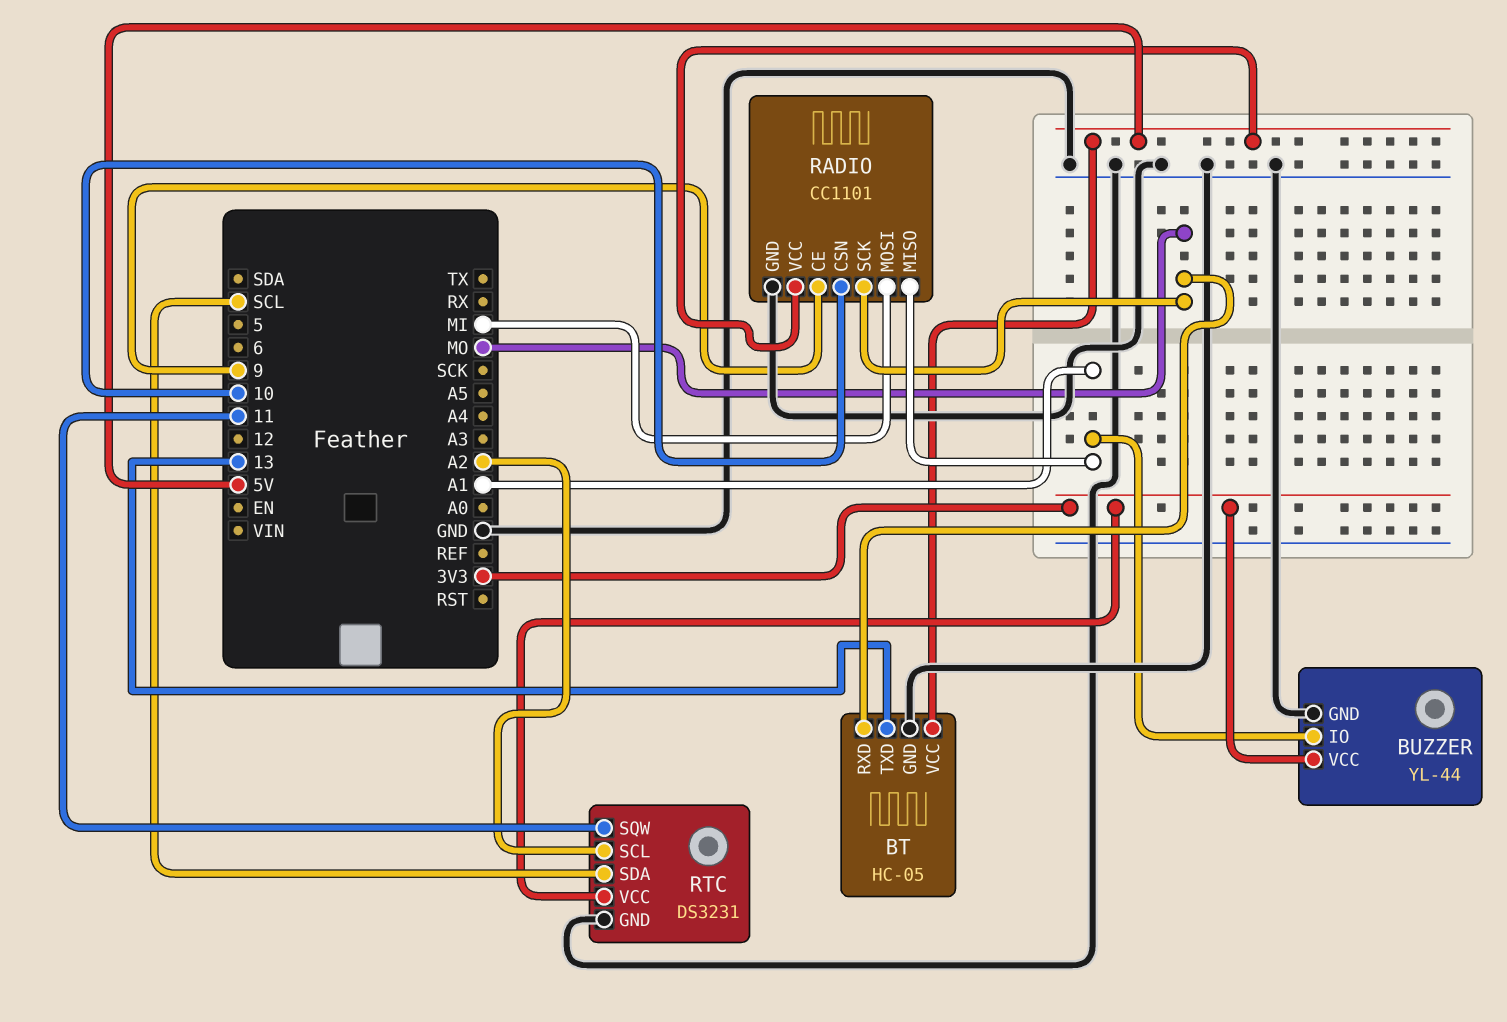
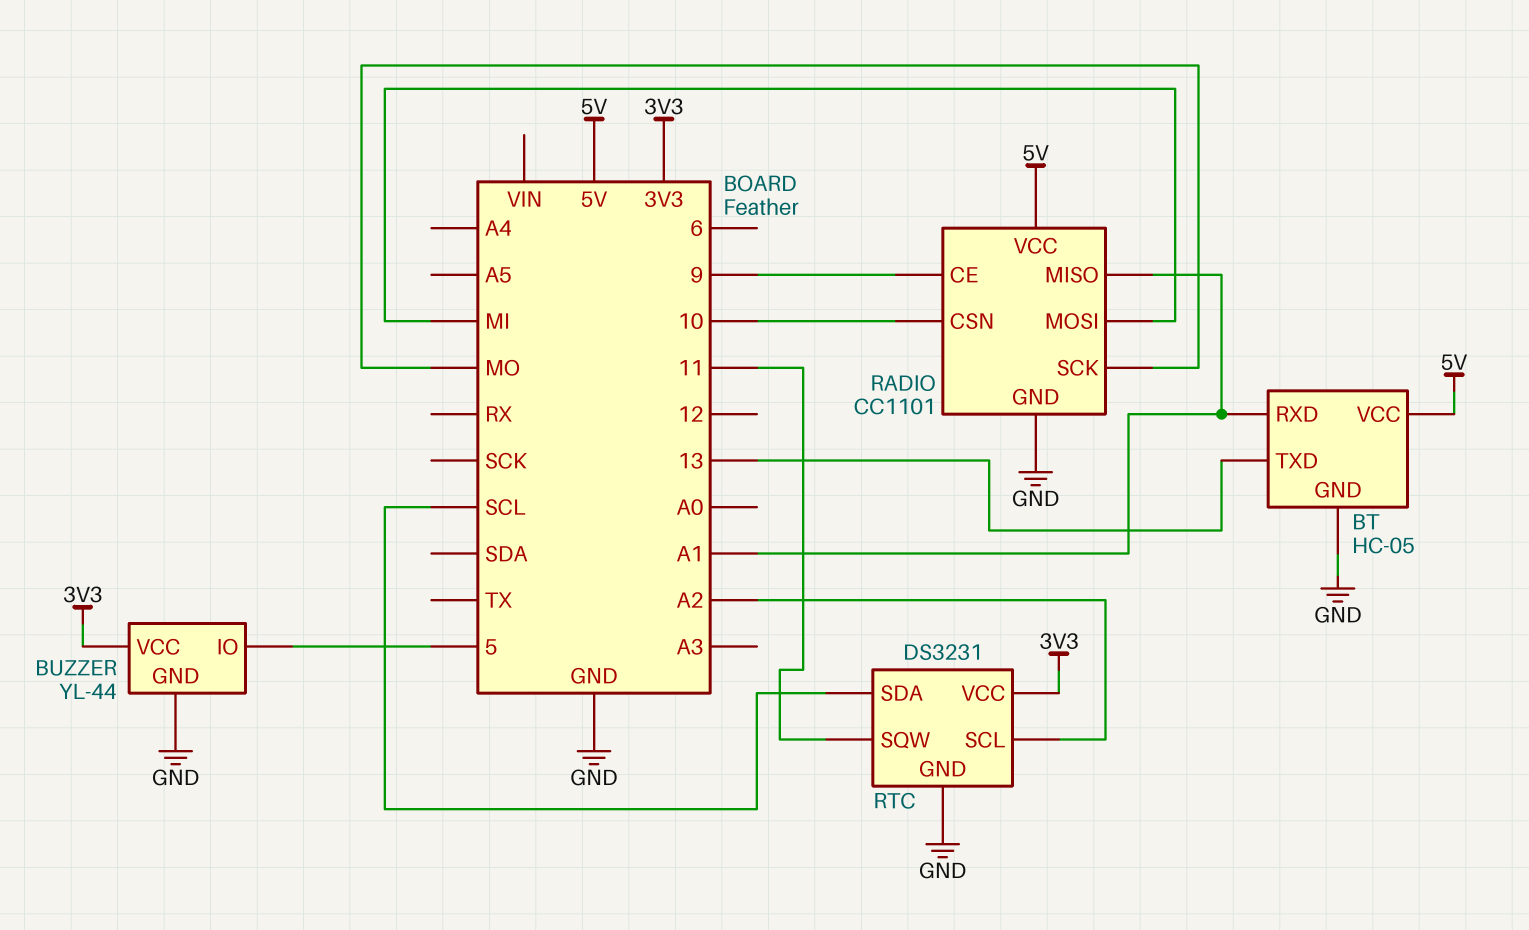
BT pin RXD: MO -> A1
BUZZER pin IO: A1 -> 5

